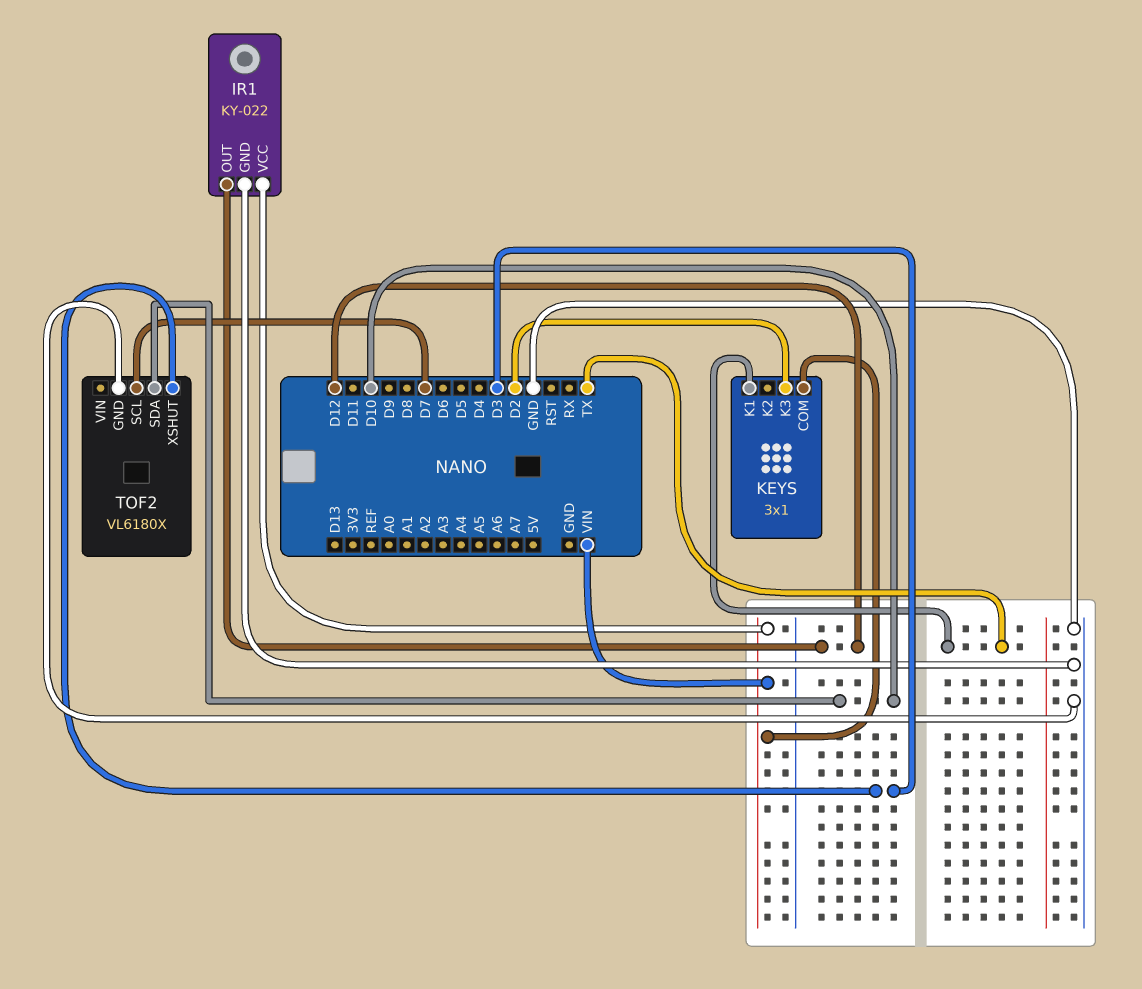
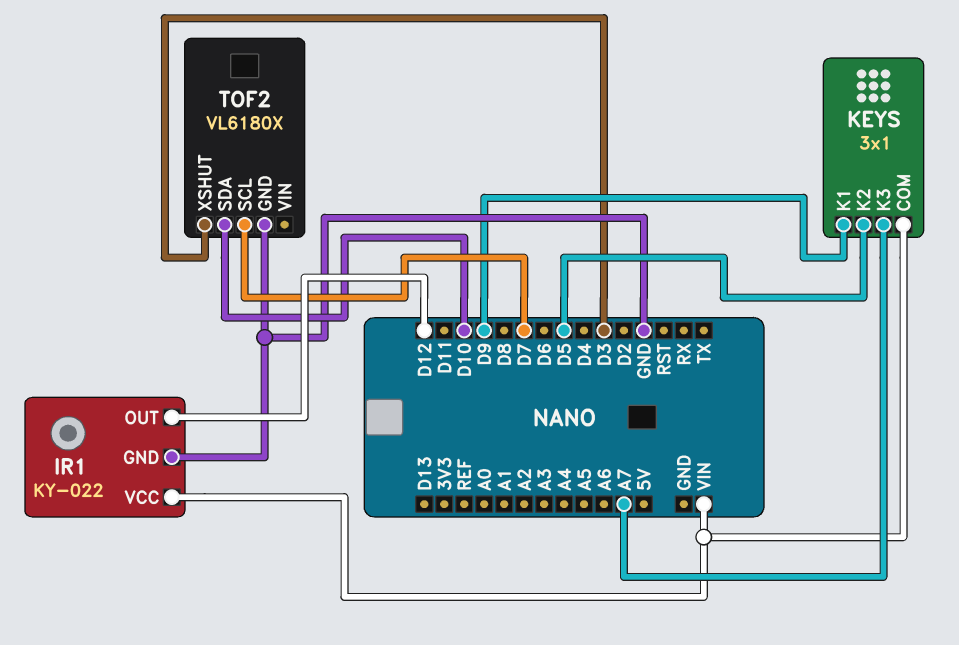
KEYS pin K1: TX -> D9
KEYS pin K2: none -> D5
KEYS pin K3: D2 -> A7

